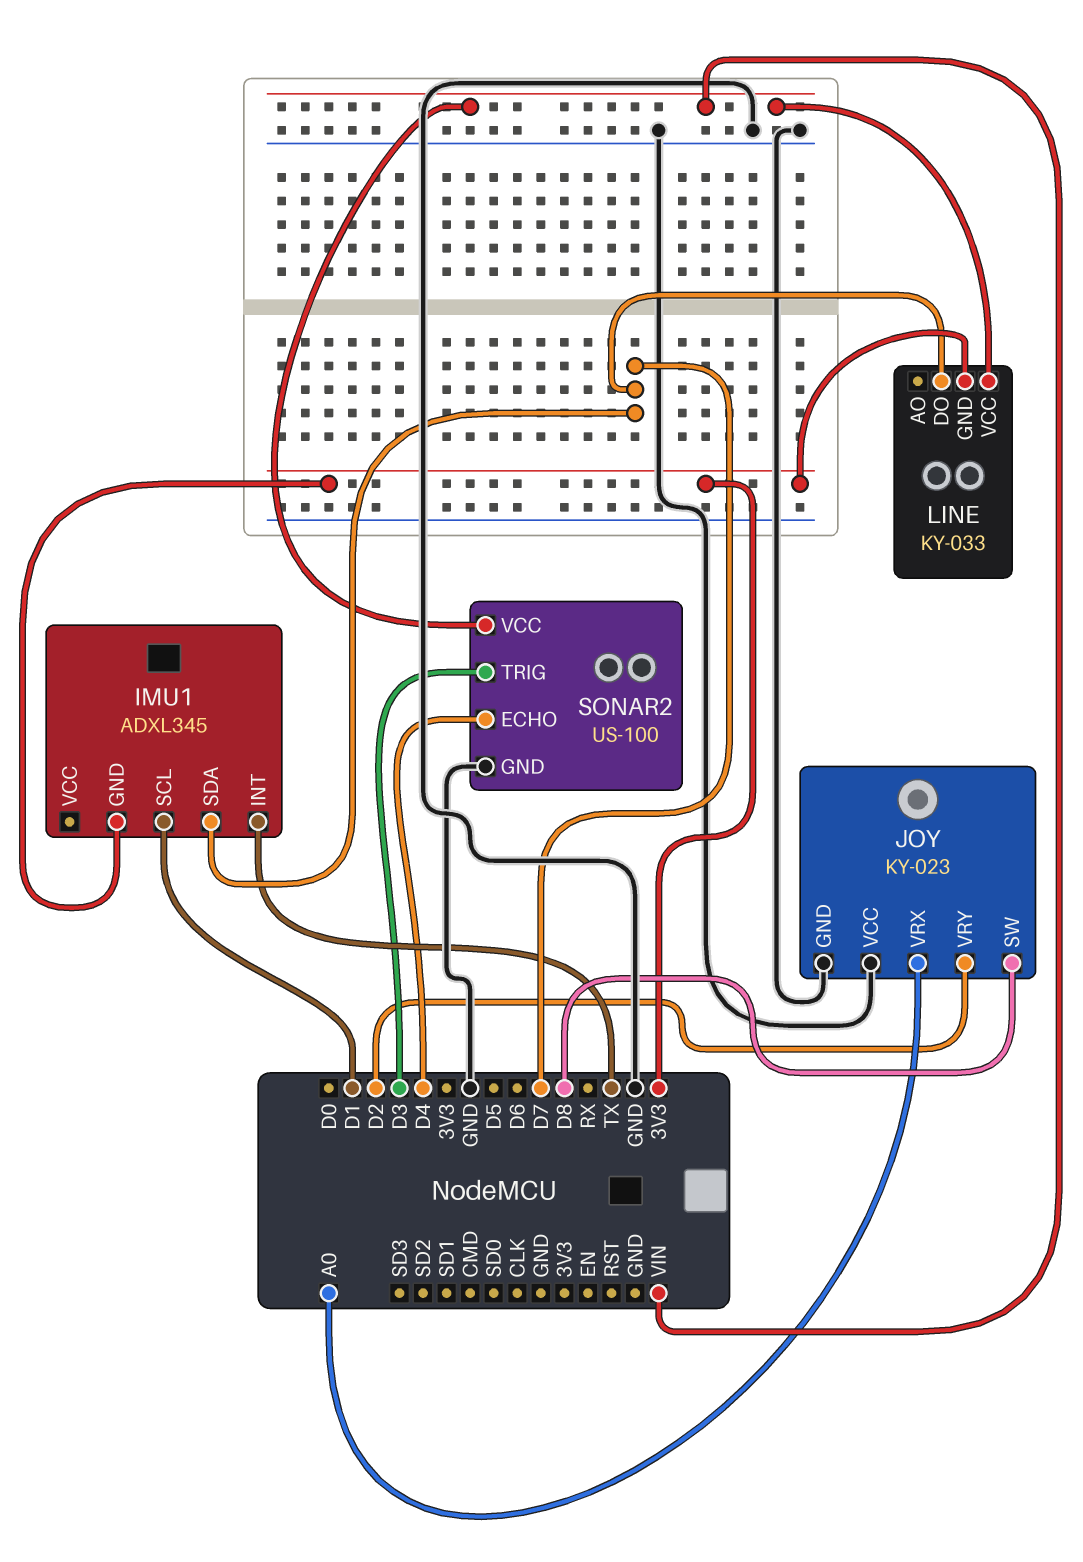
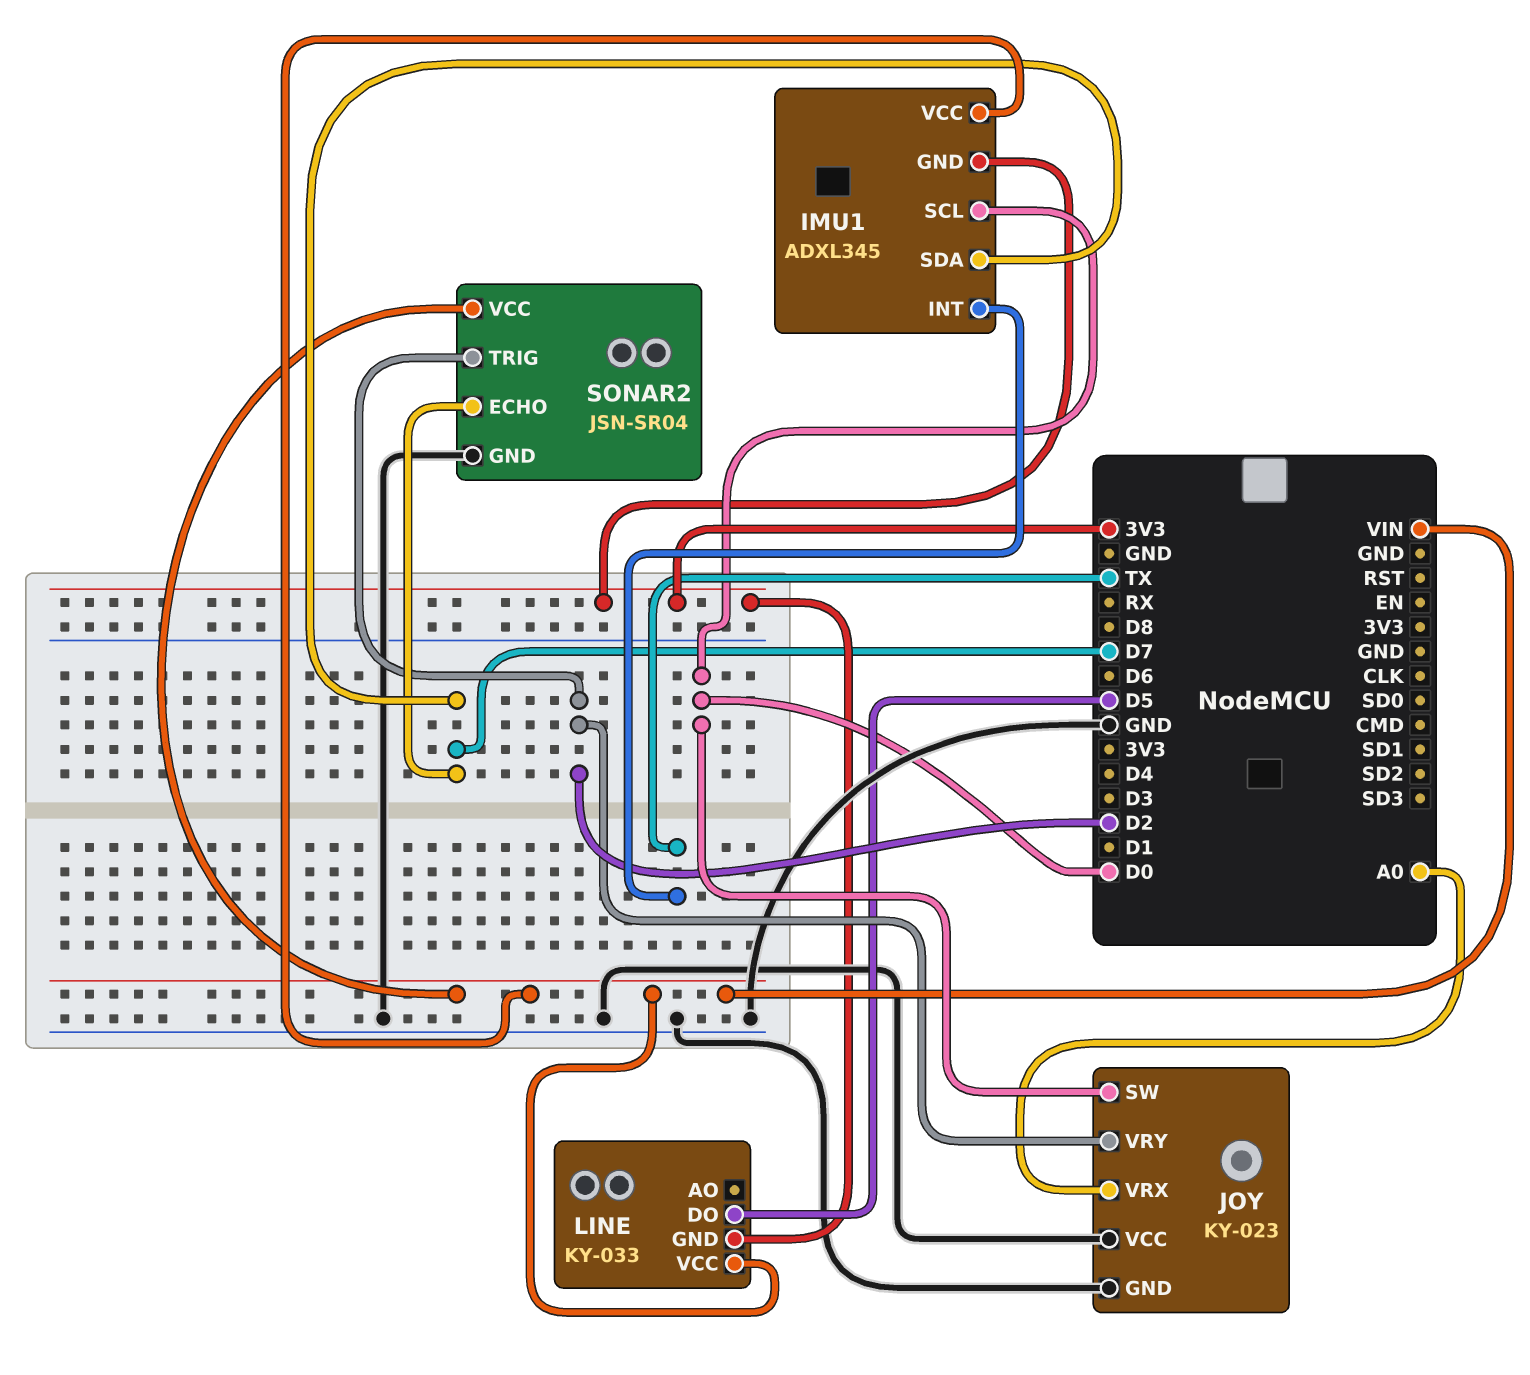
IMU1 pin SCL: D1 -> D0
IMU1 pin VCC: none -> VIN
JOY pin SW: D8 -> D0
LINE pin DO: D7 -> D5
SONAR2: US-100 -> JSN-SR04
SONAR2 pin ECHO: D4 -> D7
SONAR2 pin TRIG: D3 -> D2

